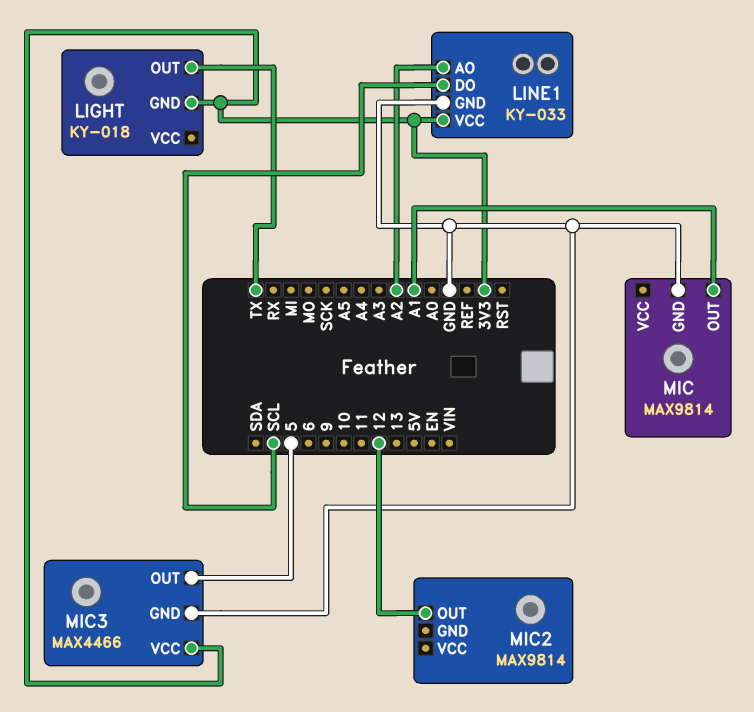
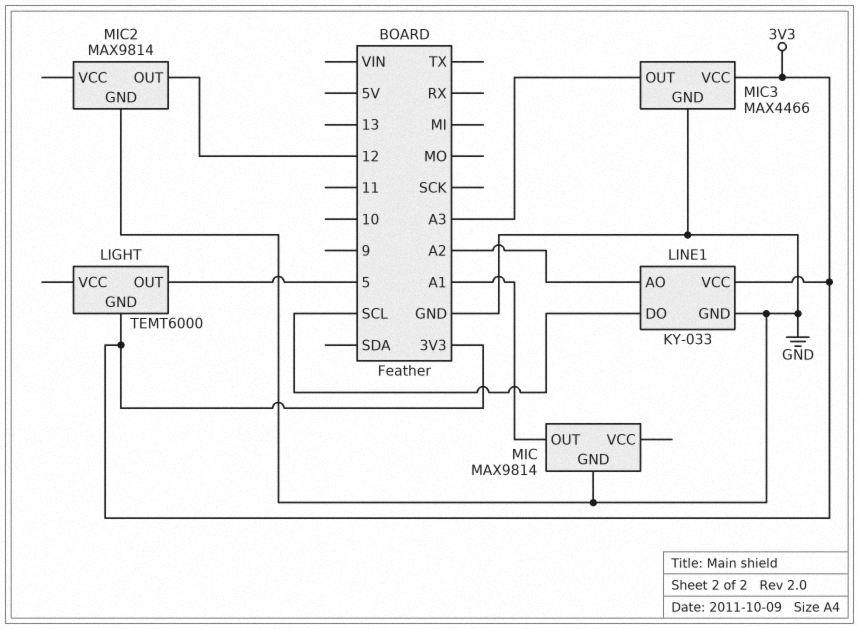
LIGHT: KY-018 -> TEMT6000
LIGHT pin OUT: TX -> 5
MIC2 pin GND: none -> GND
MIC3 pin OUT: 5 -> A3

